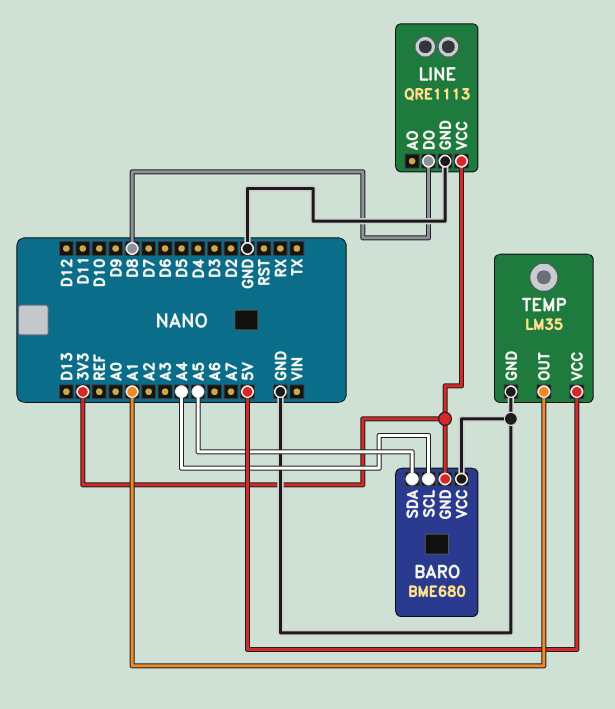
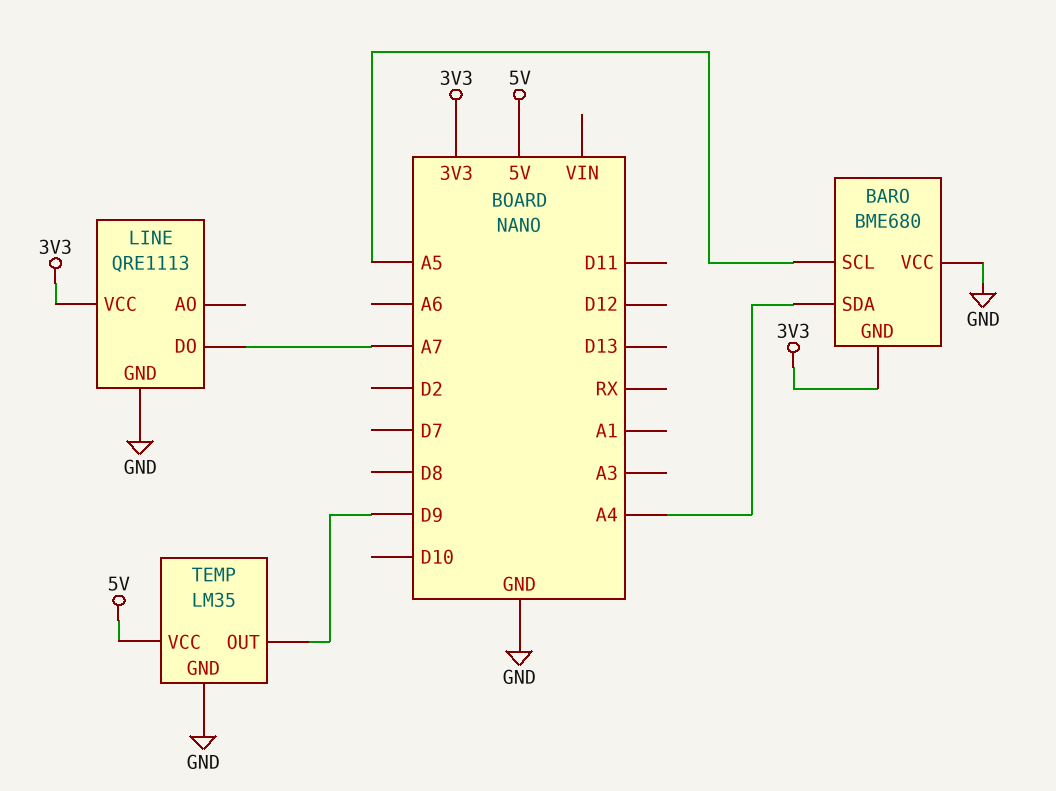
BARO pin SCL: A4 -> A5
BARO pin SDA: A5 -> A4
LINE pin DO: D8 -> A7
TEMP pin OUT: A1 -> D9

